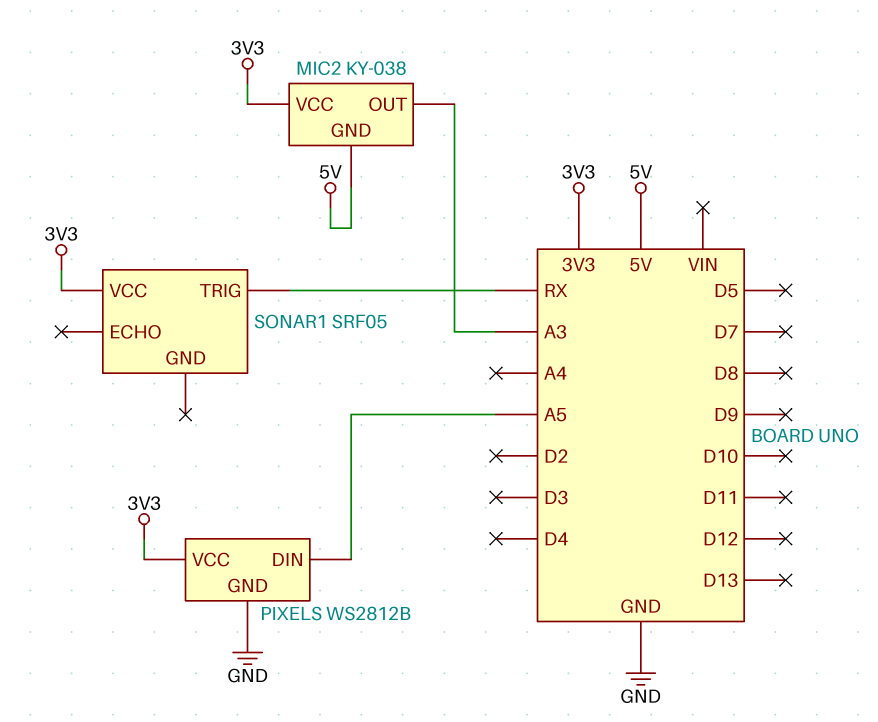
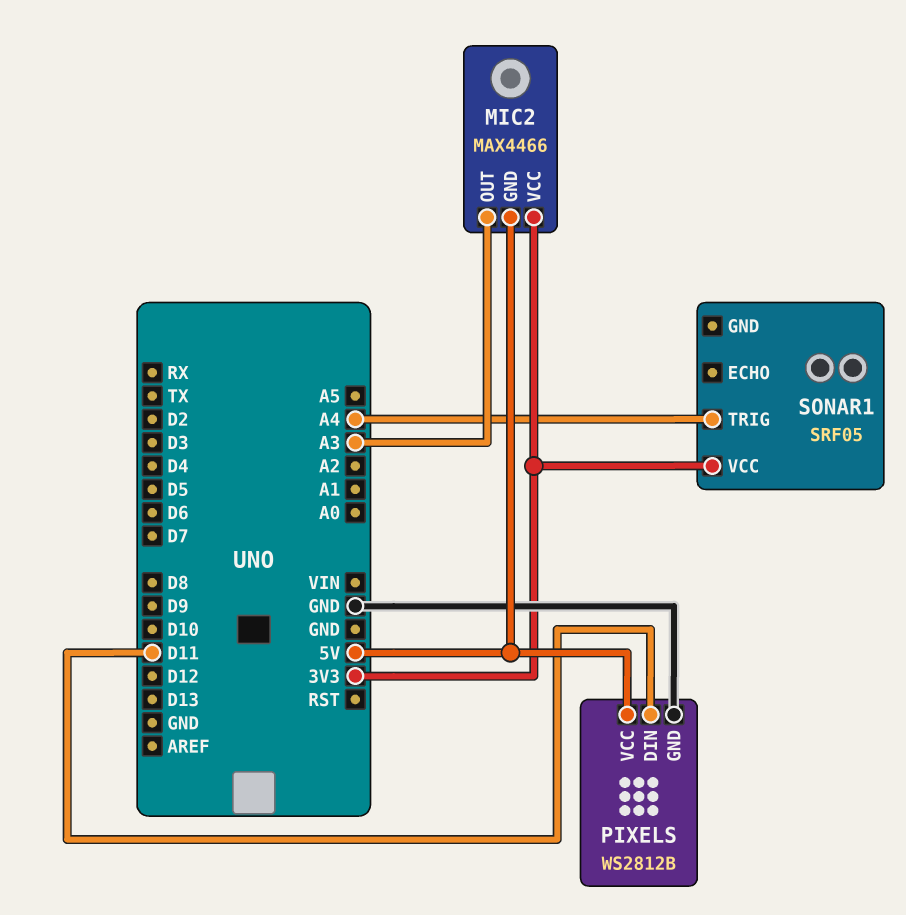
MIC2: KY-038 -> MAX4466
PIXELS pin DIN: A5 -> D11
PIXELS pin VCC: 3V3 -> 5V
SONAR1 pin TRIG: RX -> A4

